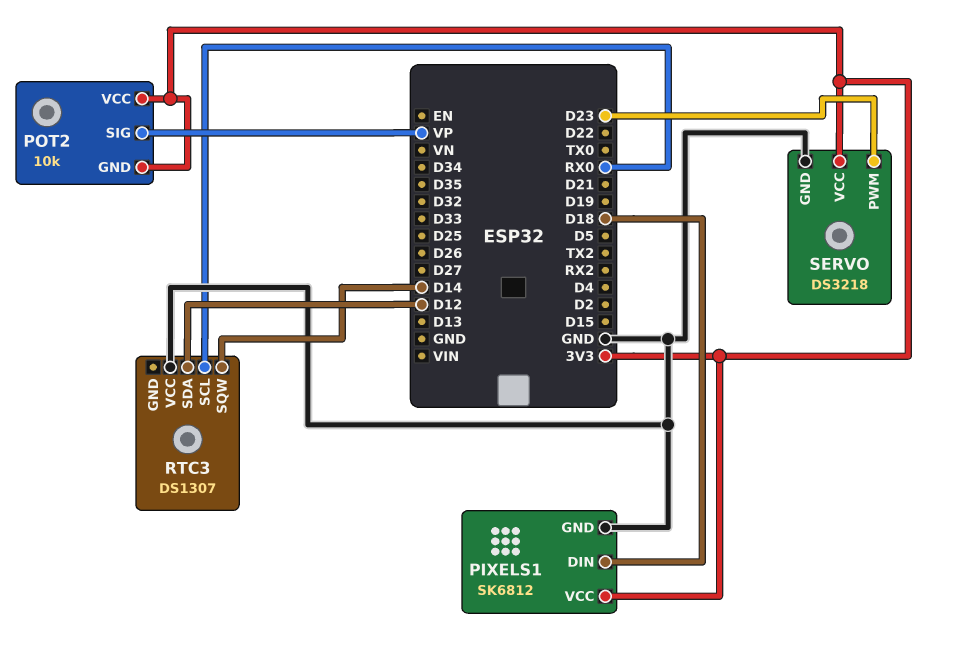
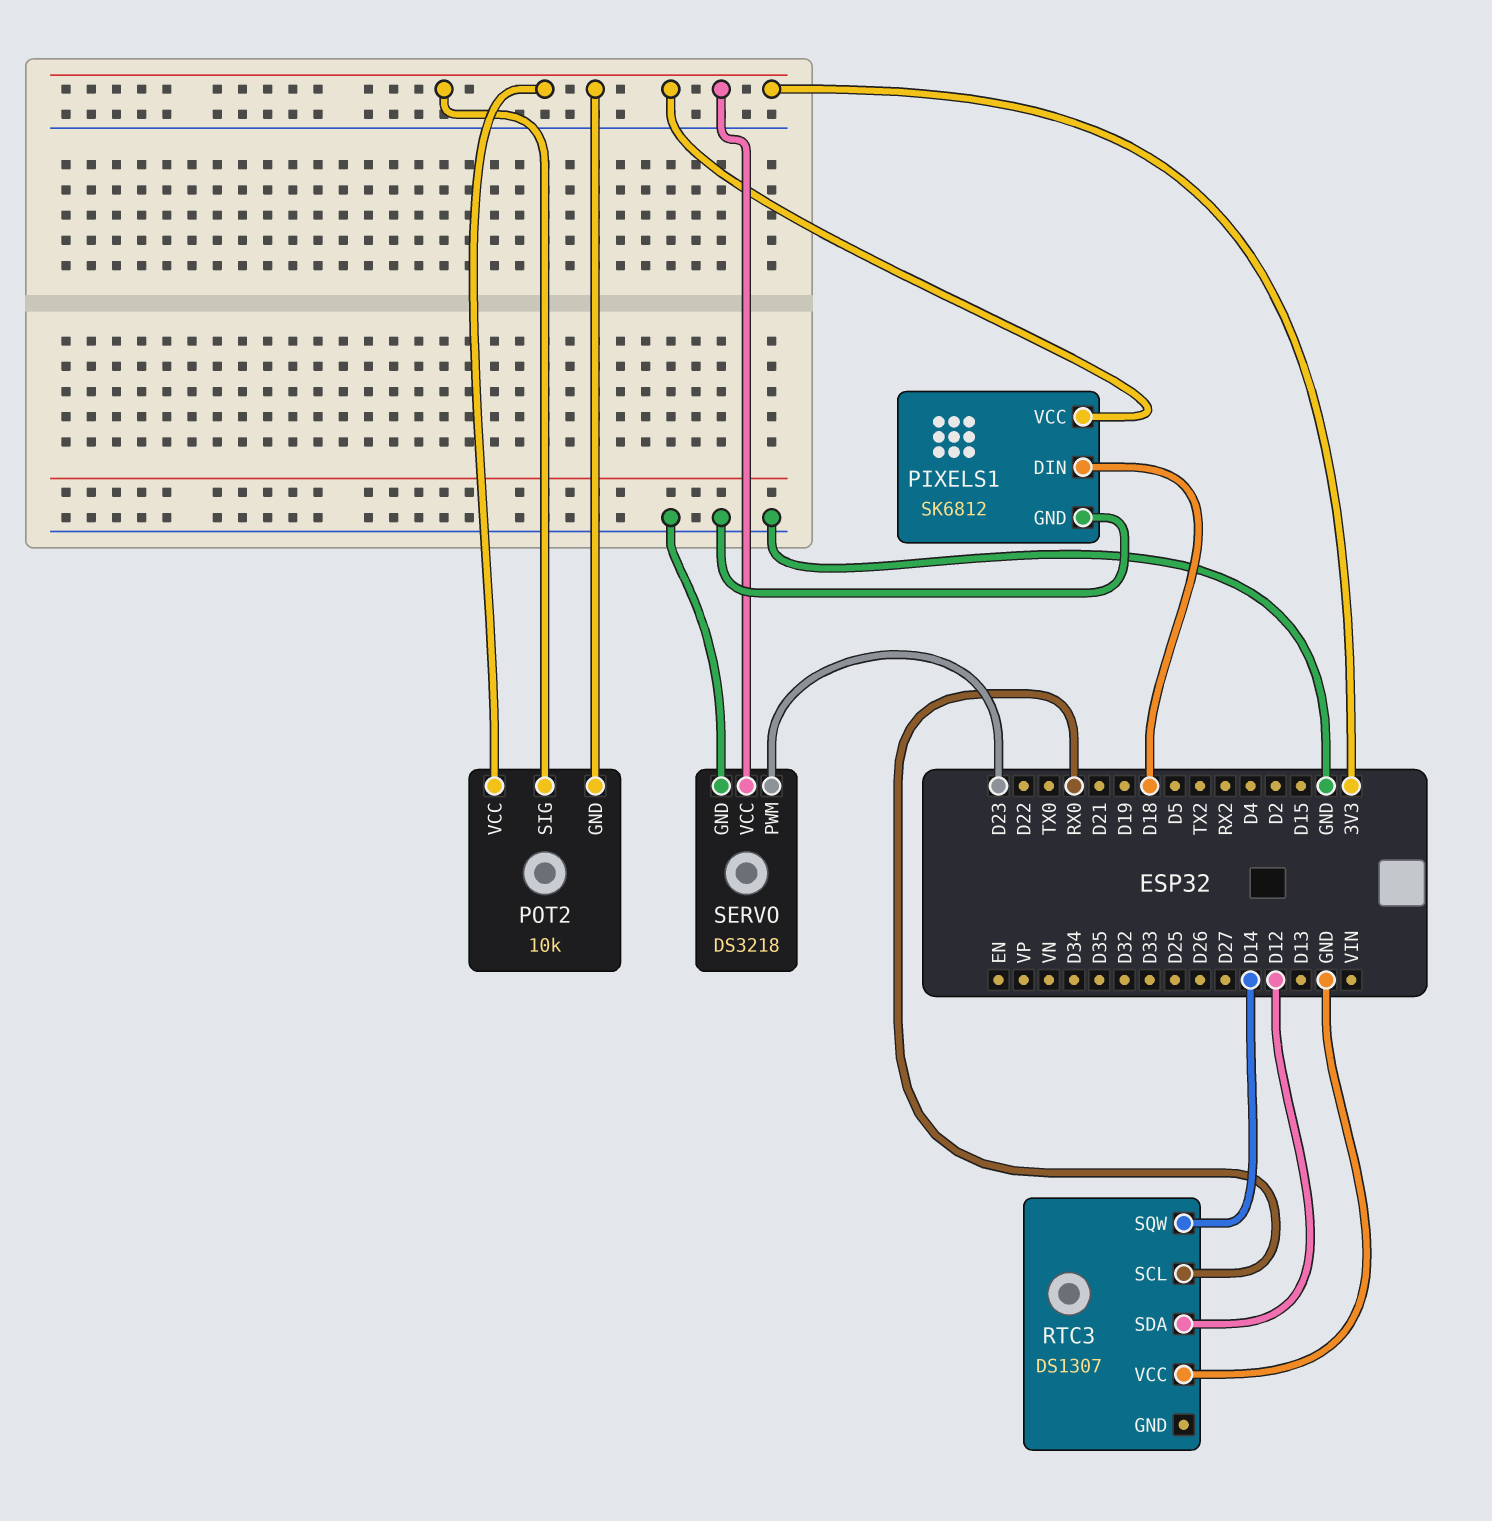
POT2 pin SIG: VP -> 3V3

